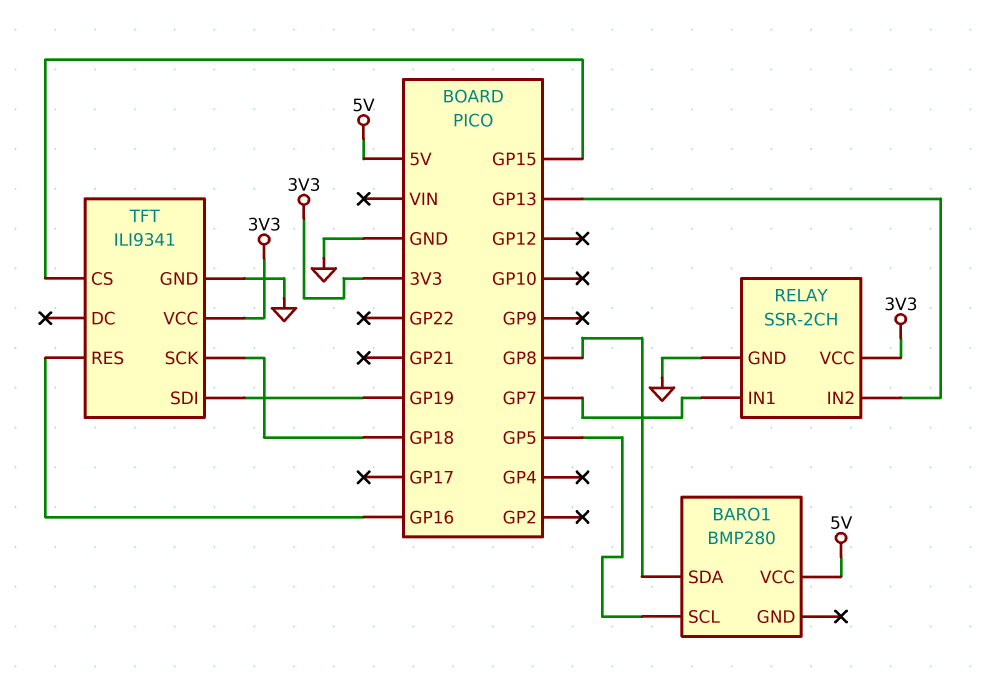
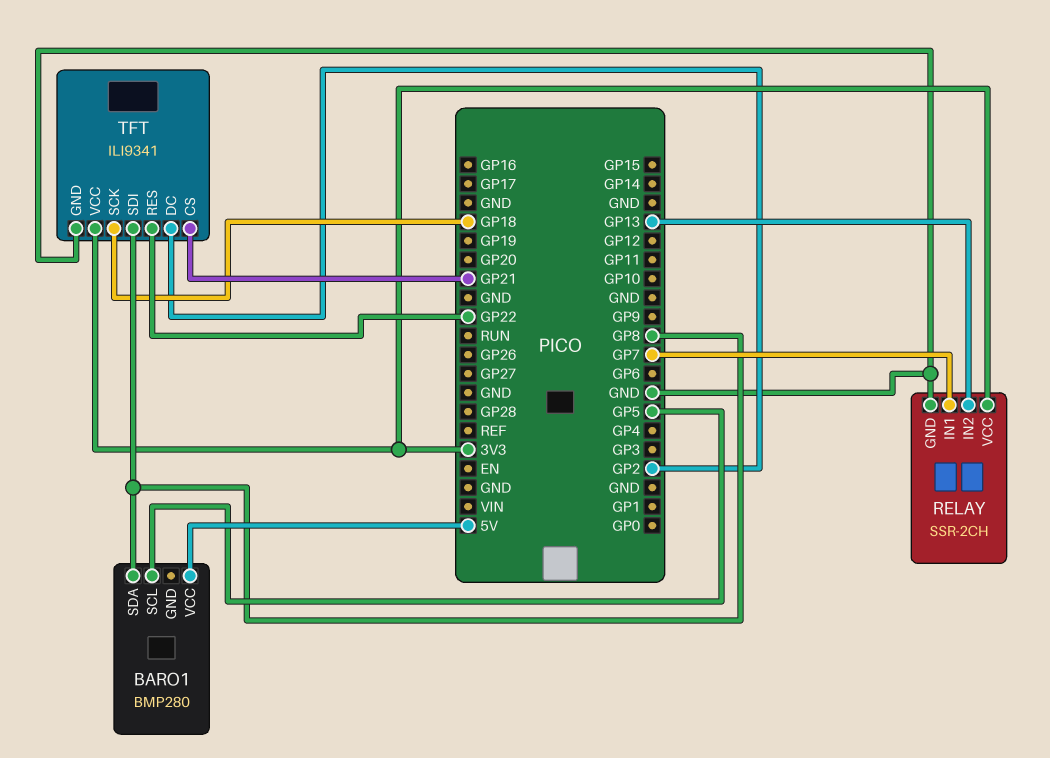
TFT pin CS: GP15 -> GP21
TFT pin DC: none -> GP2
TFT pin RES: GP16 -> GP22
TFT pin SDI: GP19 -> GP8

